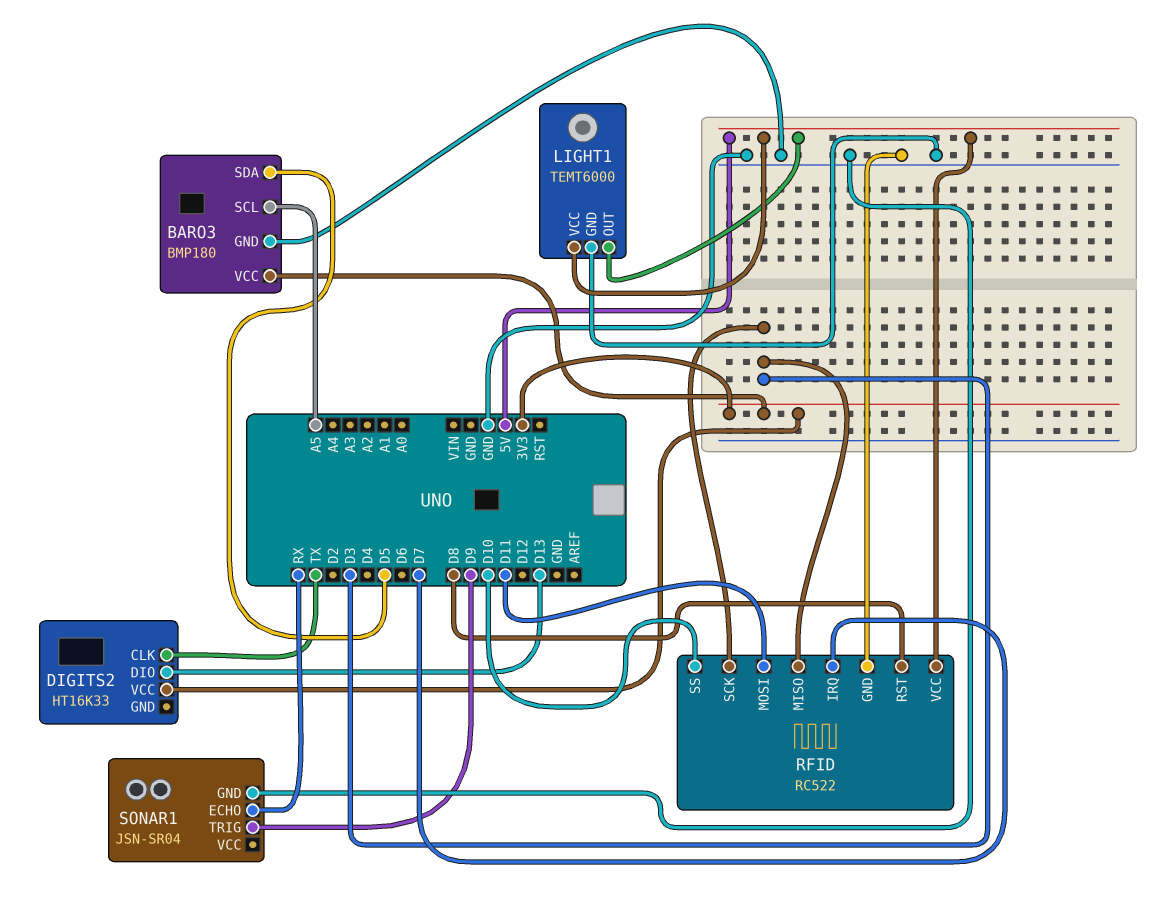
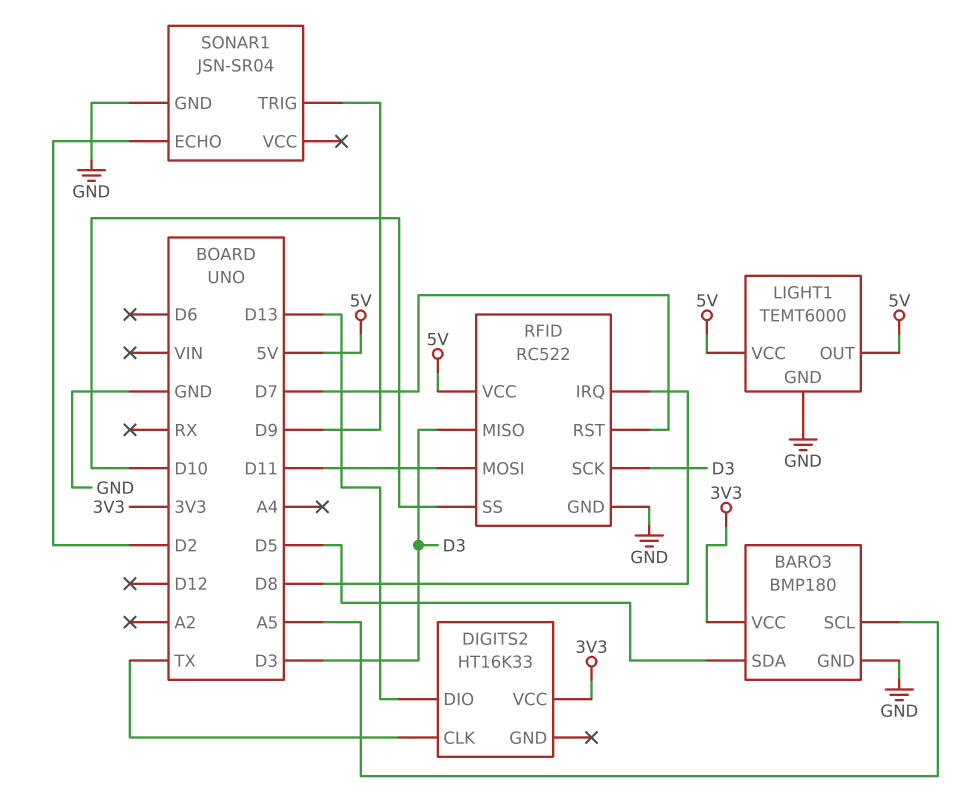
RFID pin IRQ: D7 -> D8
RFID pin RST: D8 -> D7
SONAR1 pin ECHO: RX -> D2

